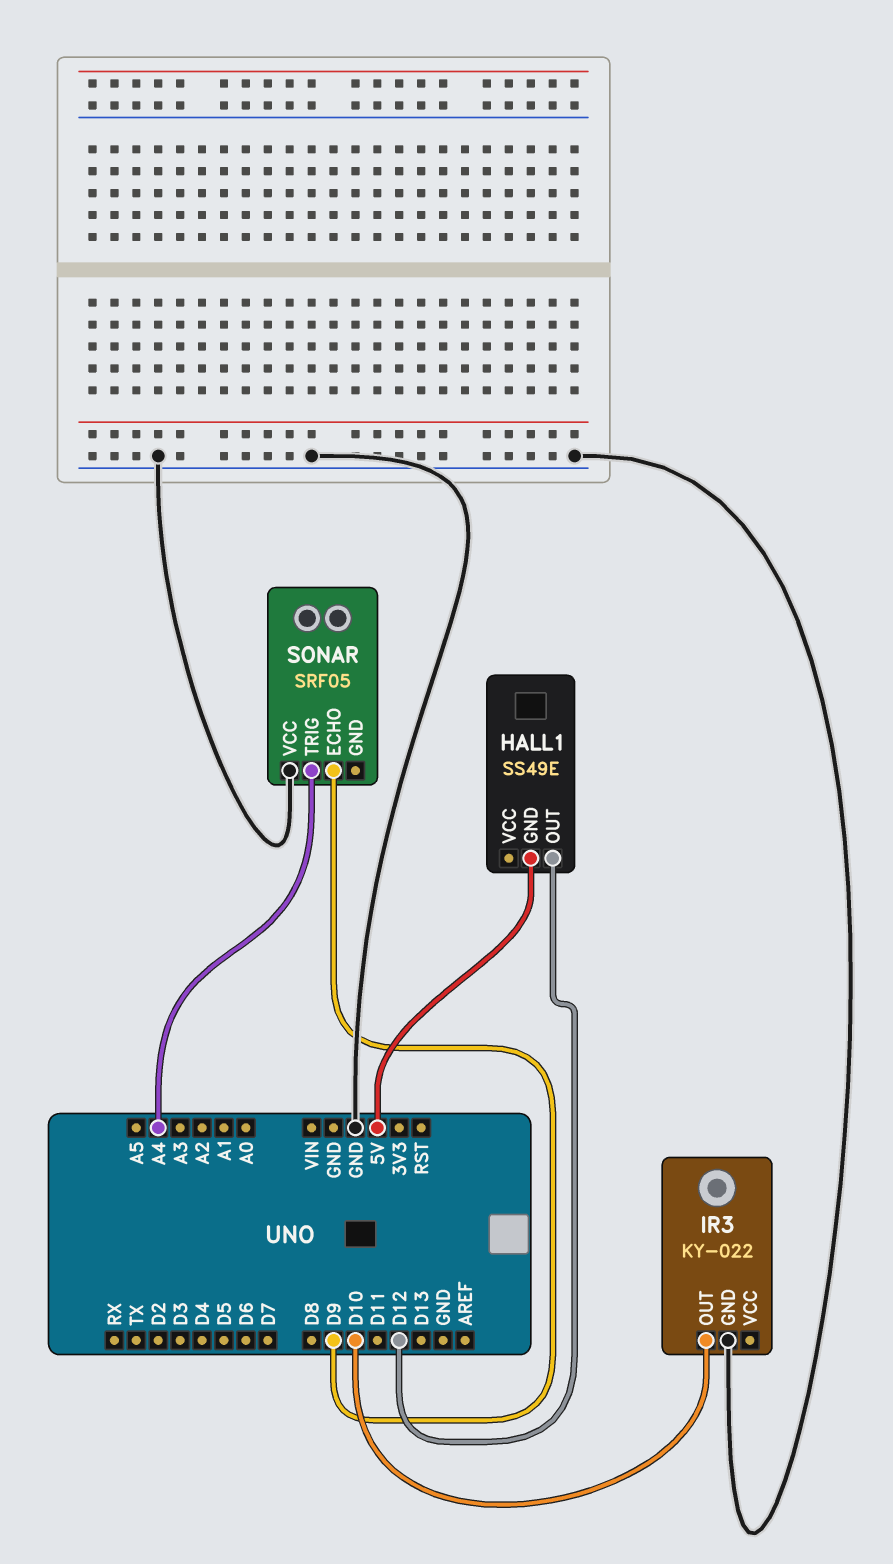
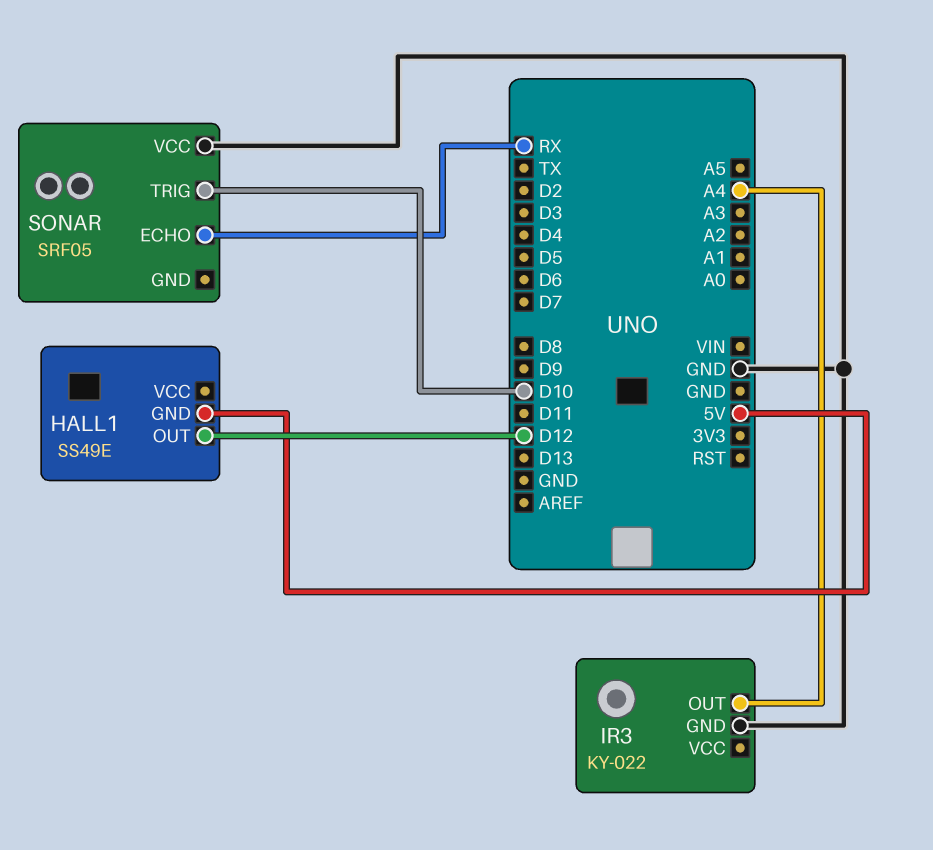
IR3 pin OUT: D10 -> A4
SONAR pin ECHO: D9 -> RX
SONAR pin TRIG: A4 -> D10

